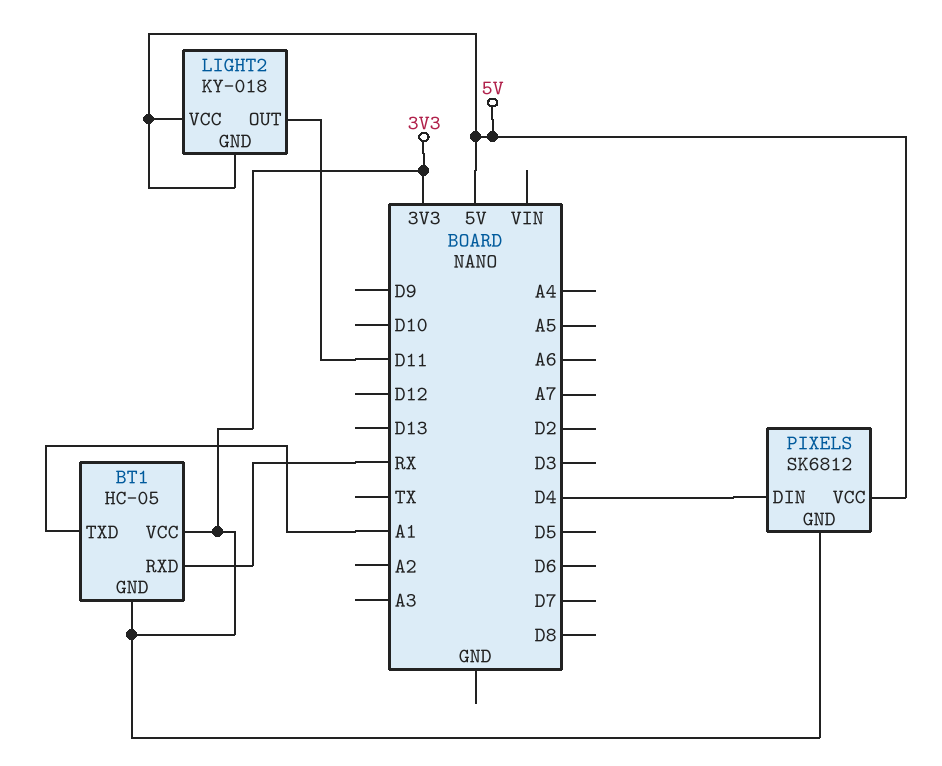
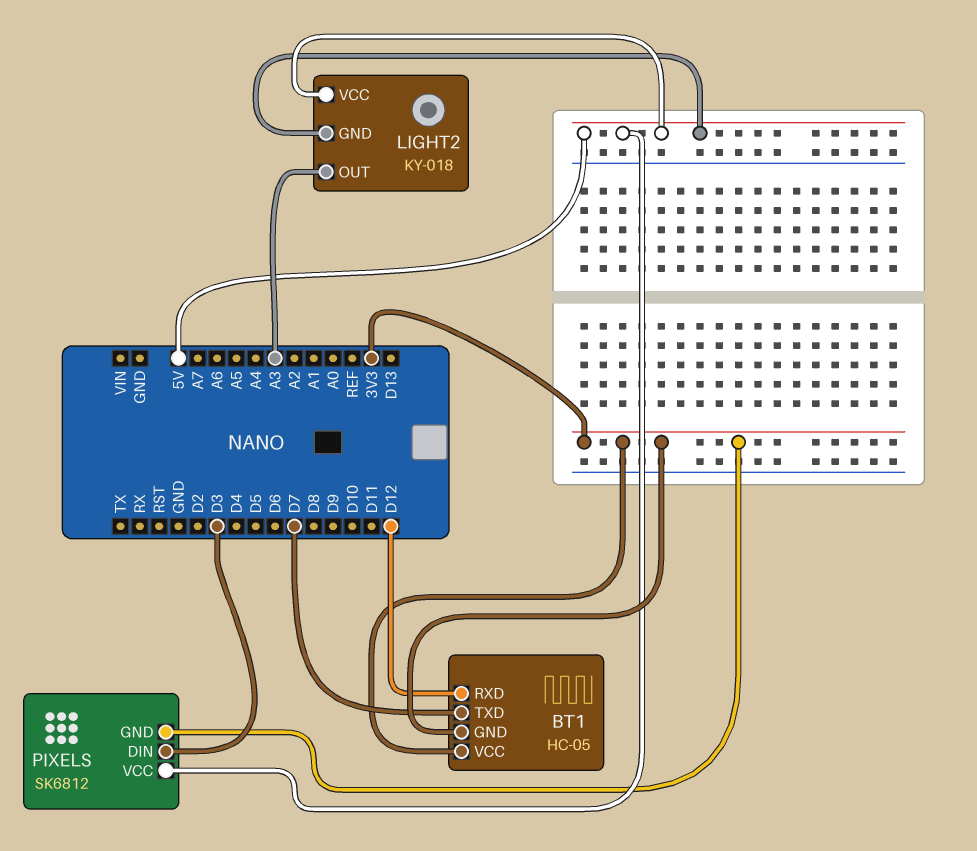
BT1 pin RXD: RX -> D12
BT1 pin TXD: A1 -> D7
LIGHT2 pin OUT: D11 -> A3
PIXELS pin DIN: D4 -> D3

